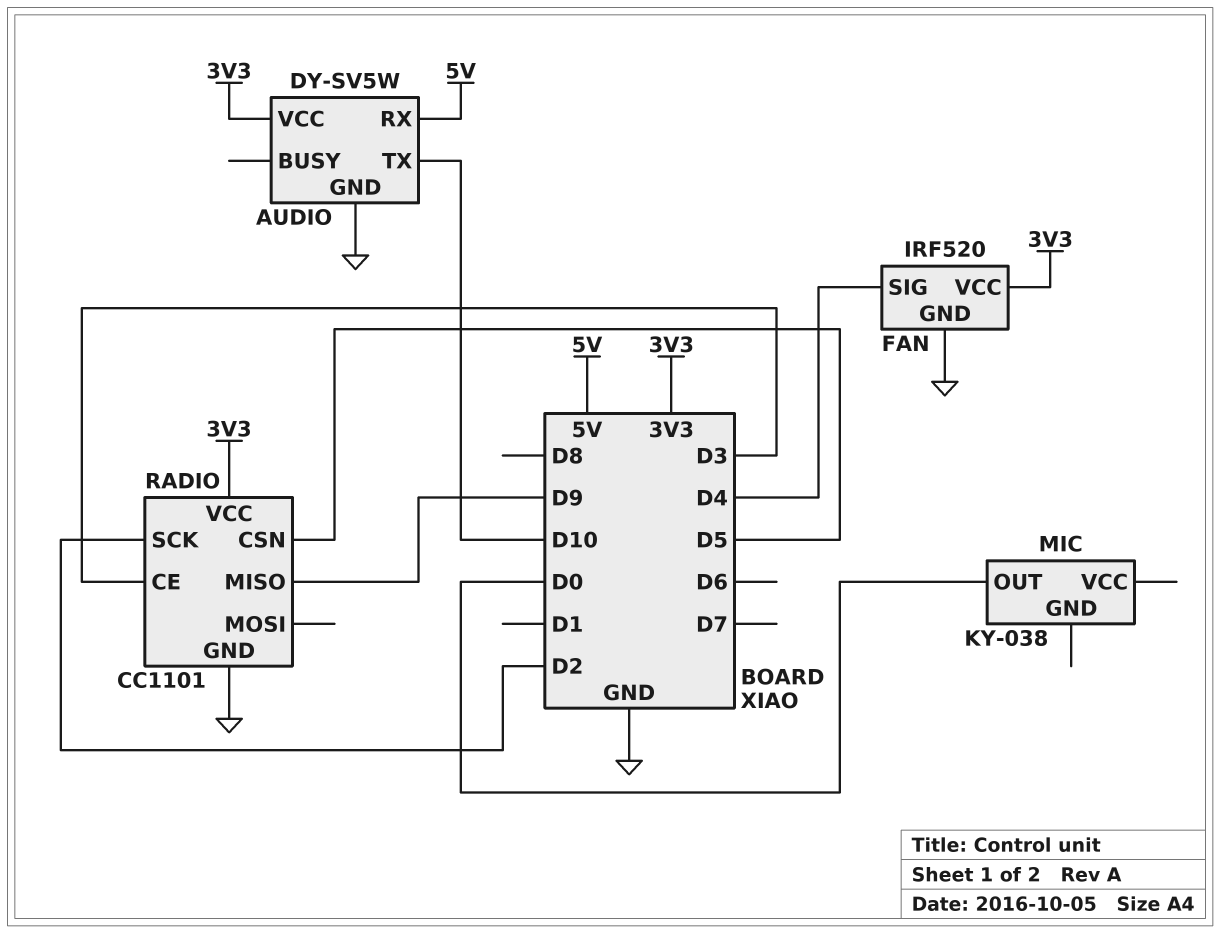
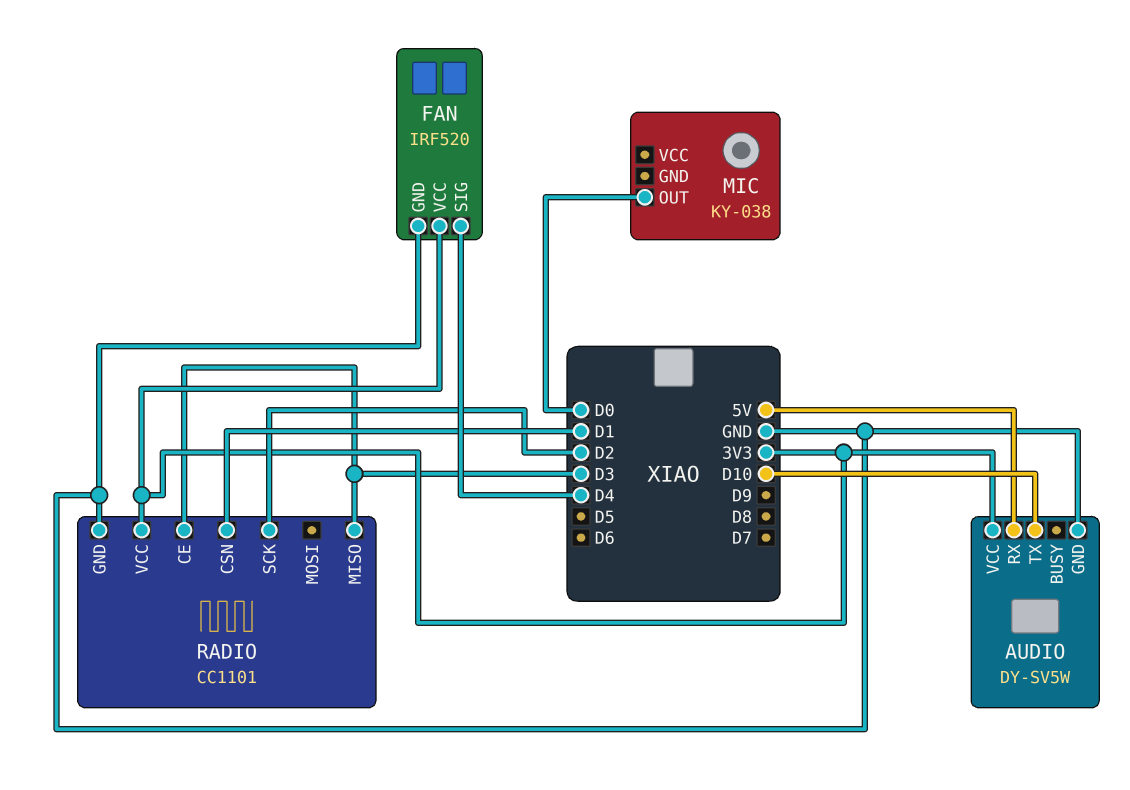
RADIO pin CSN: D5 -> D1
RADIO pin MISO: D9 -> D3

